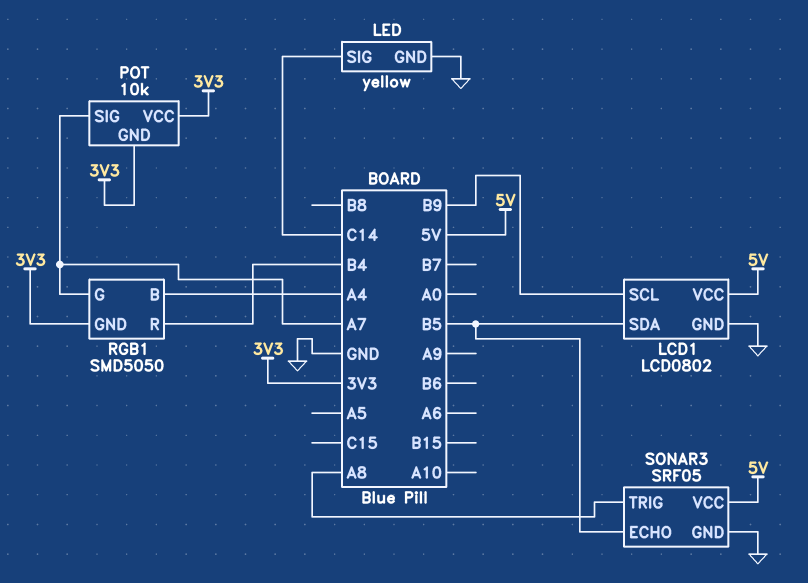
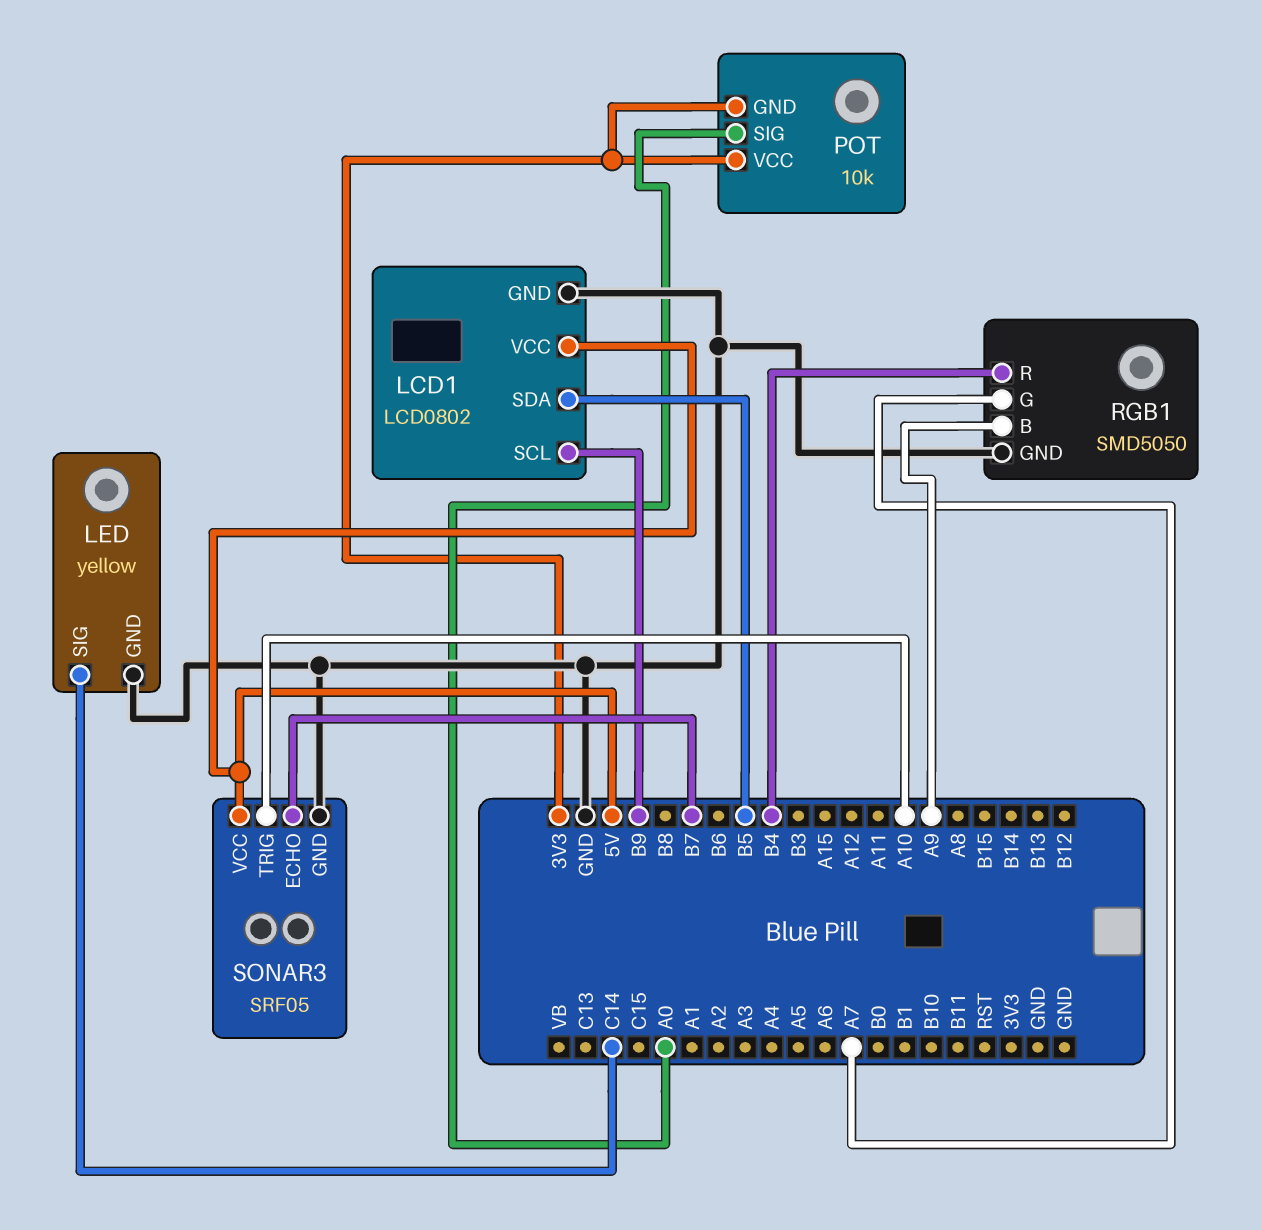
POT pin SIG: A7 -> A0
RGB1 pin B: A4 -> A9
RGB1 pin GND: 3V3 -> GND
SONAR3 pin ECHO: B5 -> B7
SONAR3 pin TRIG: A8 -> A10

